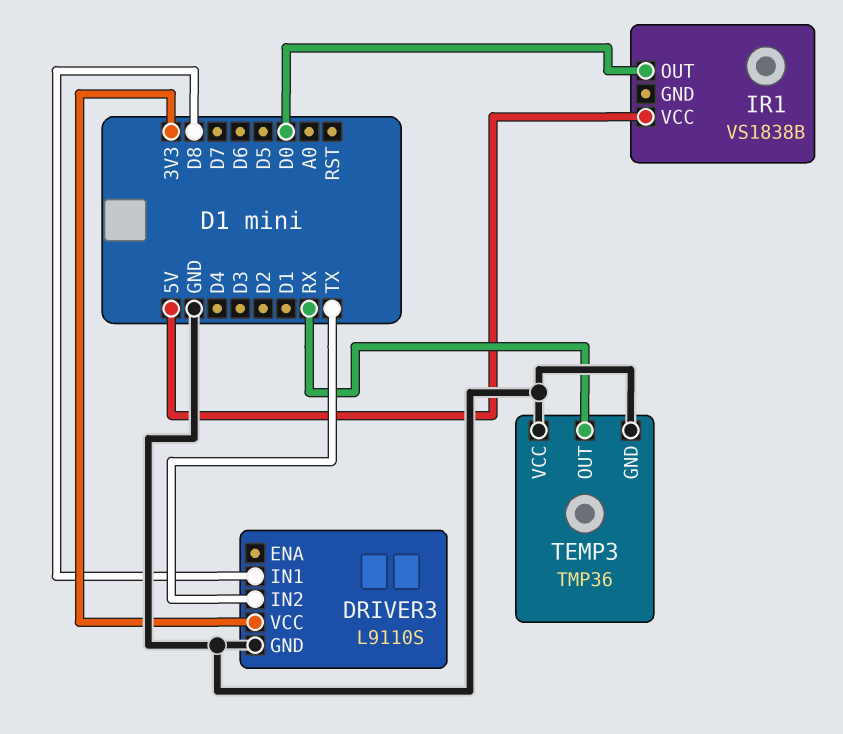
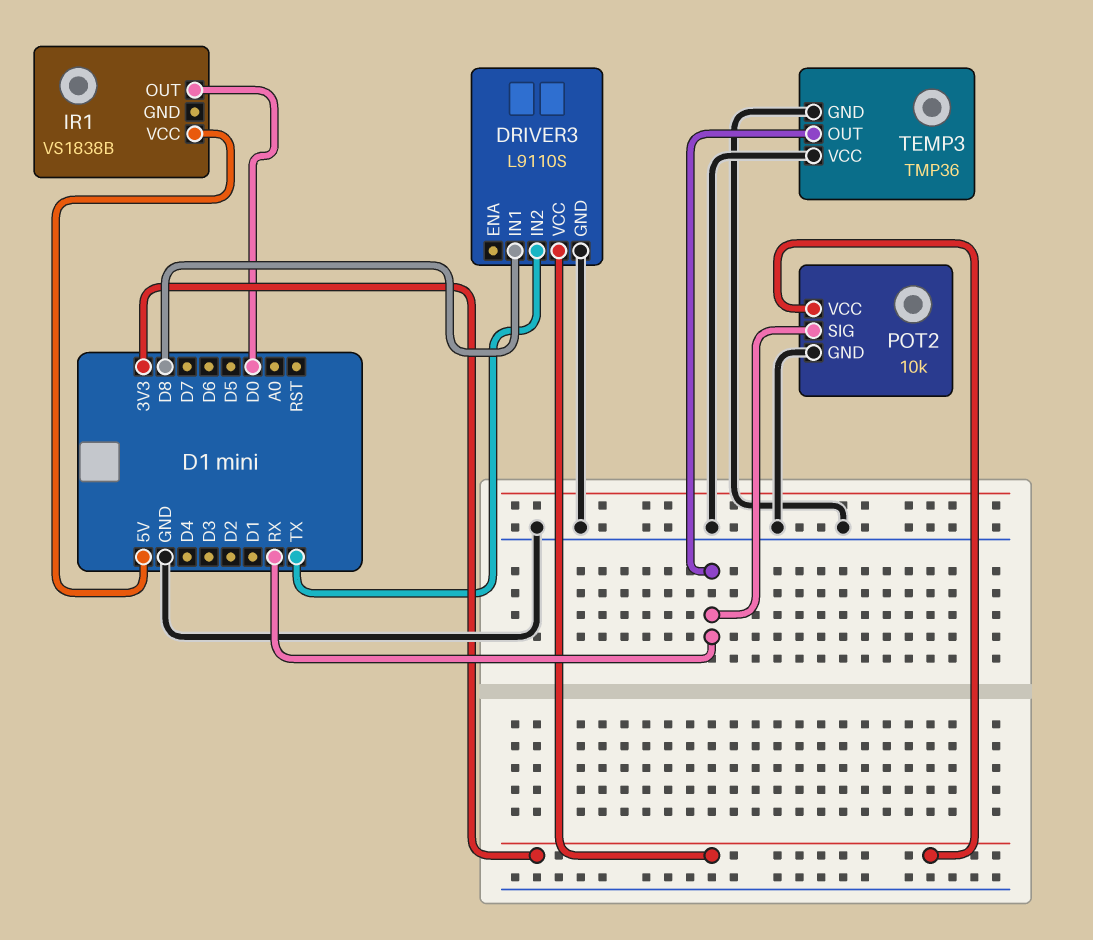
POT2: none -> 10k
POT2 pin GND: none -> GND
POT2 pin SIG: none -> RX
POT2 pin VCC: none -> 3V3

